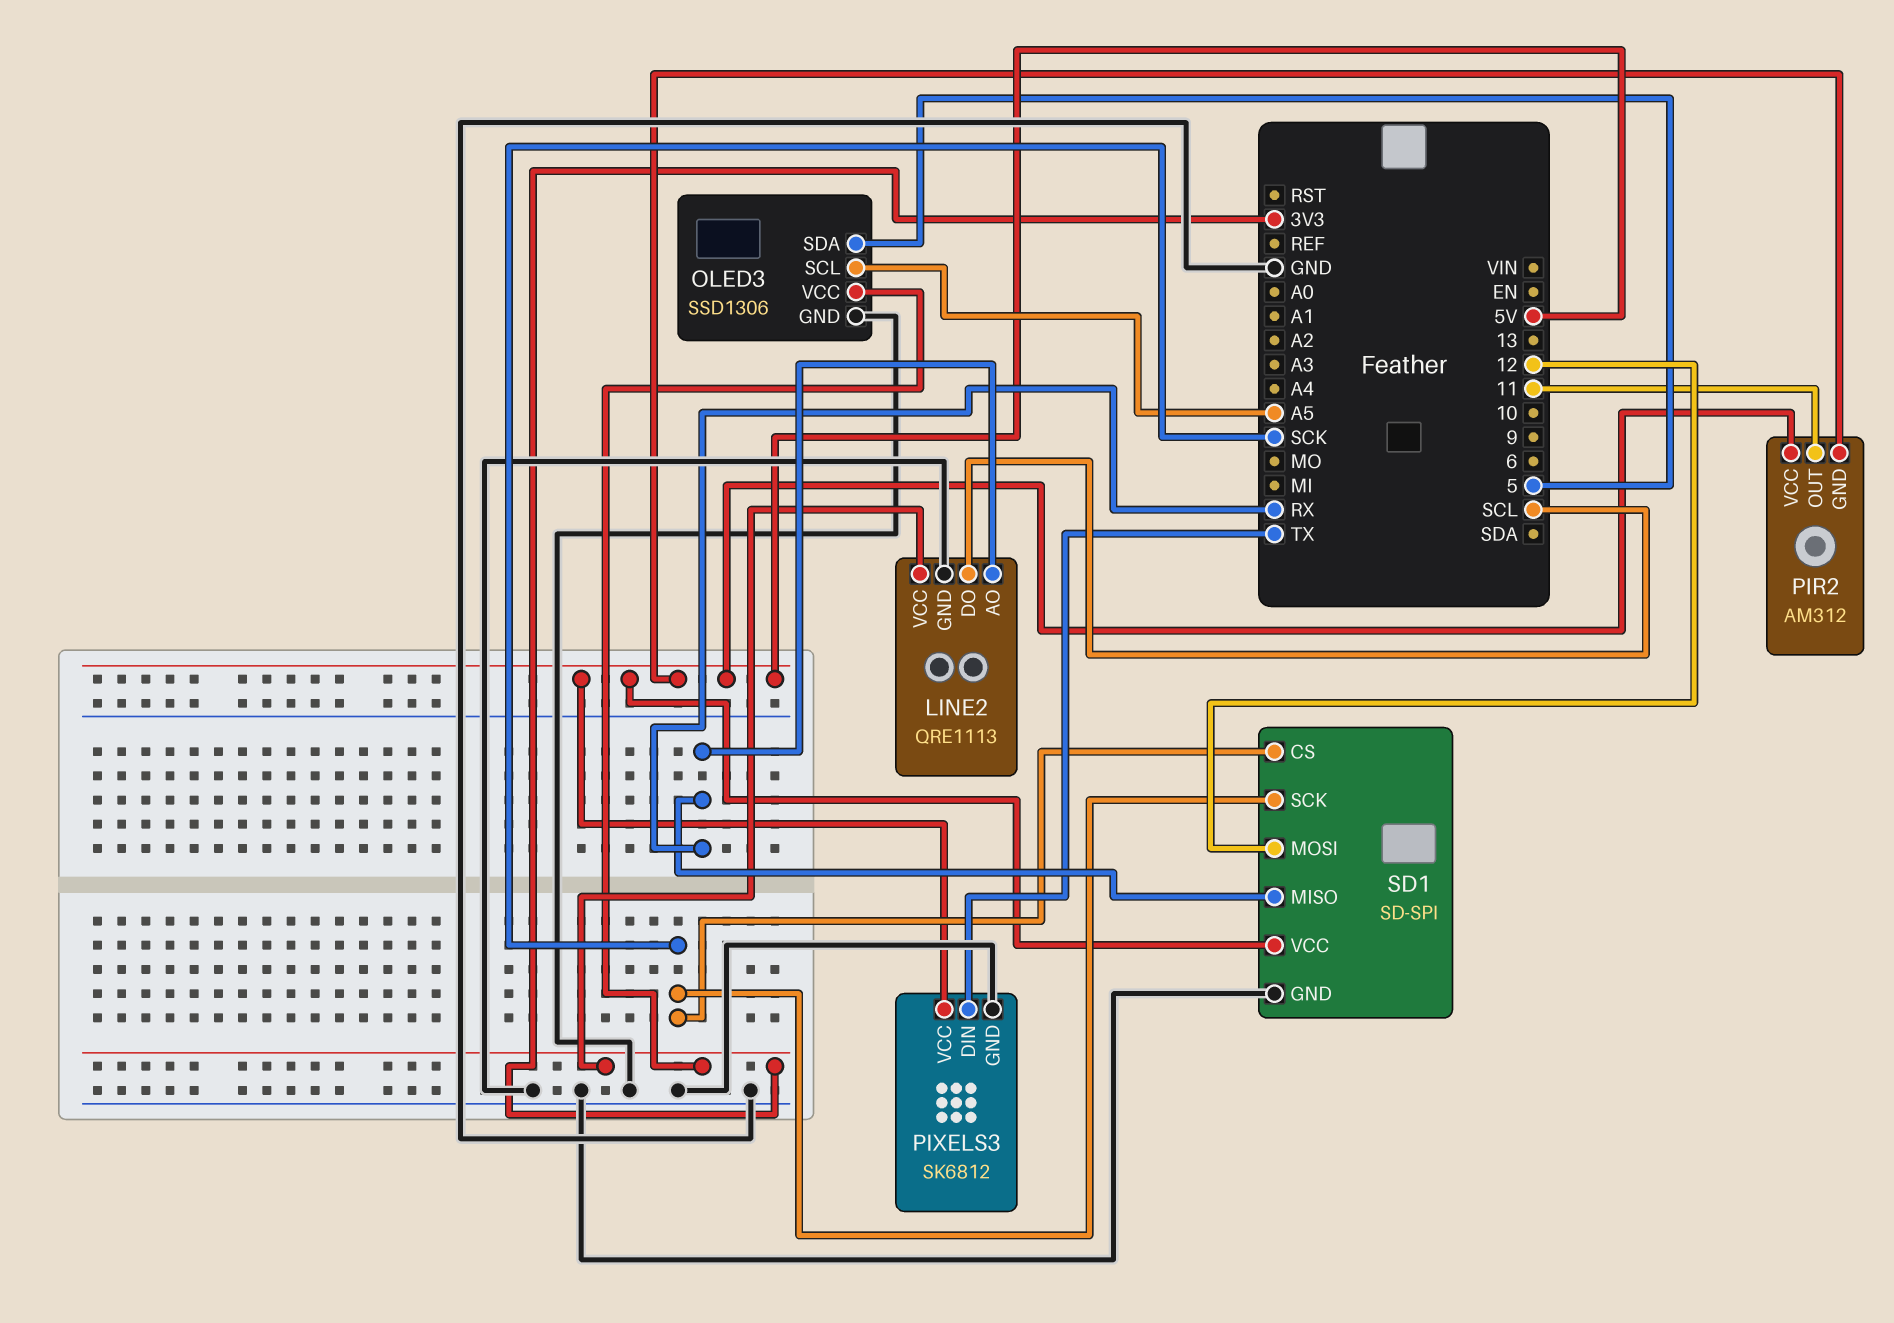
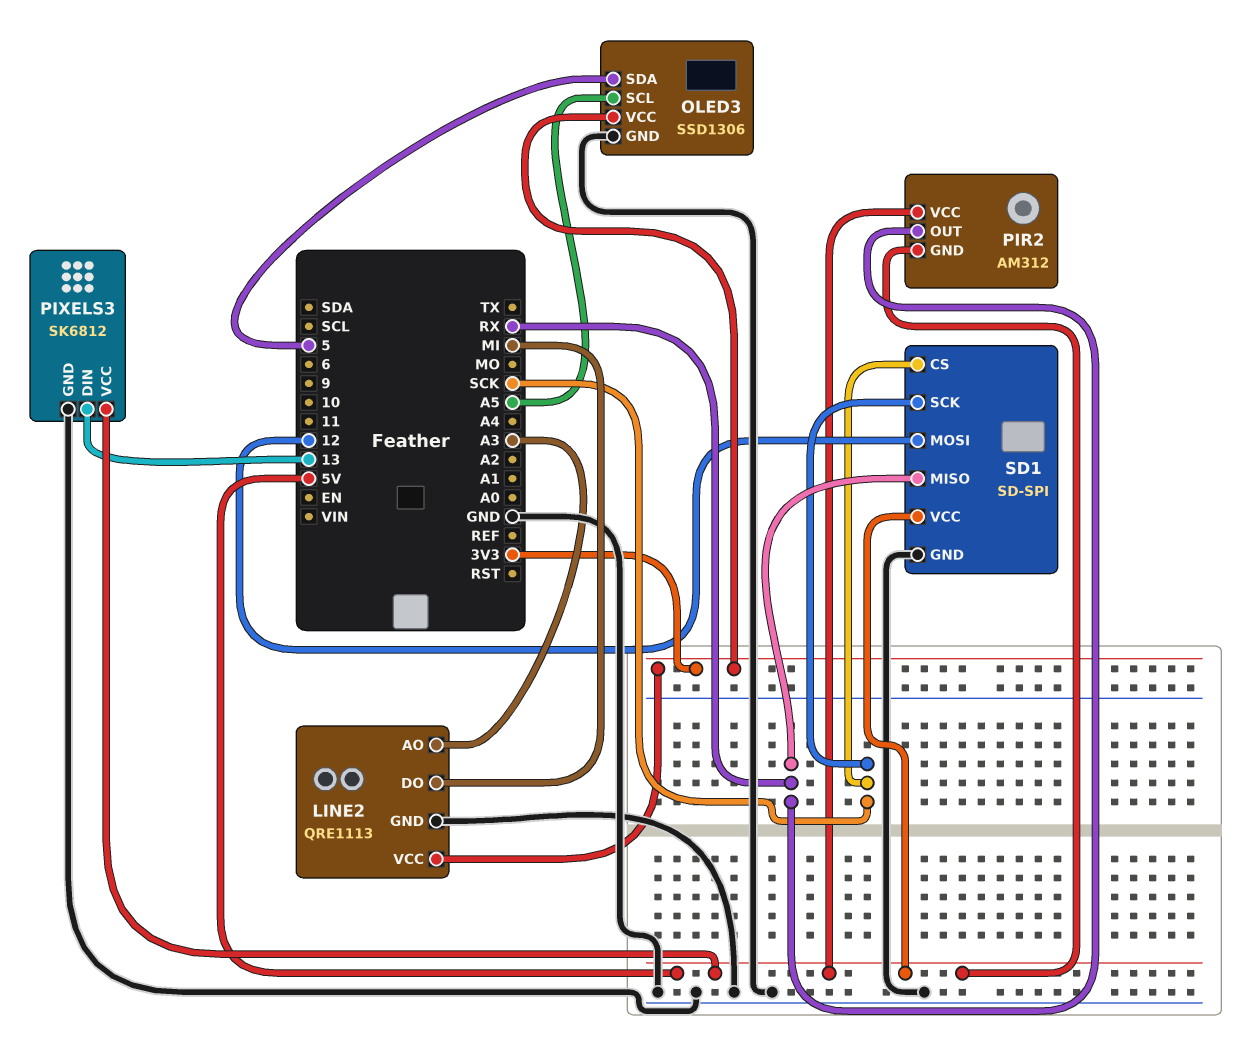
LINE2 pin AO: RX -> A3
LINE2 pin DO: SCL -> MI
PIR2 pin OUT: 11 -> RX
PIXELS3 pin DIN: TX -> 13

